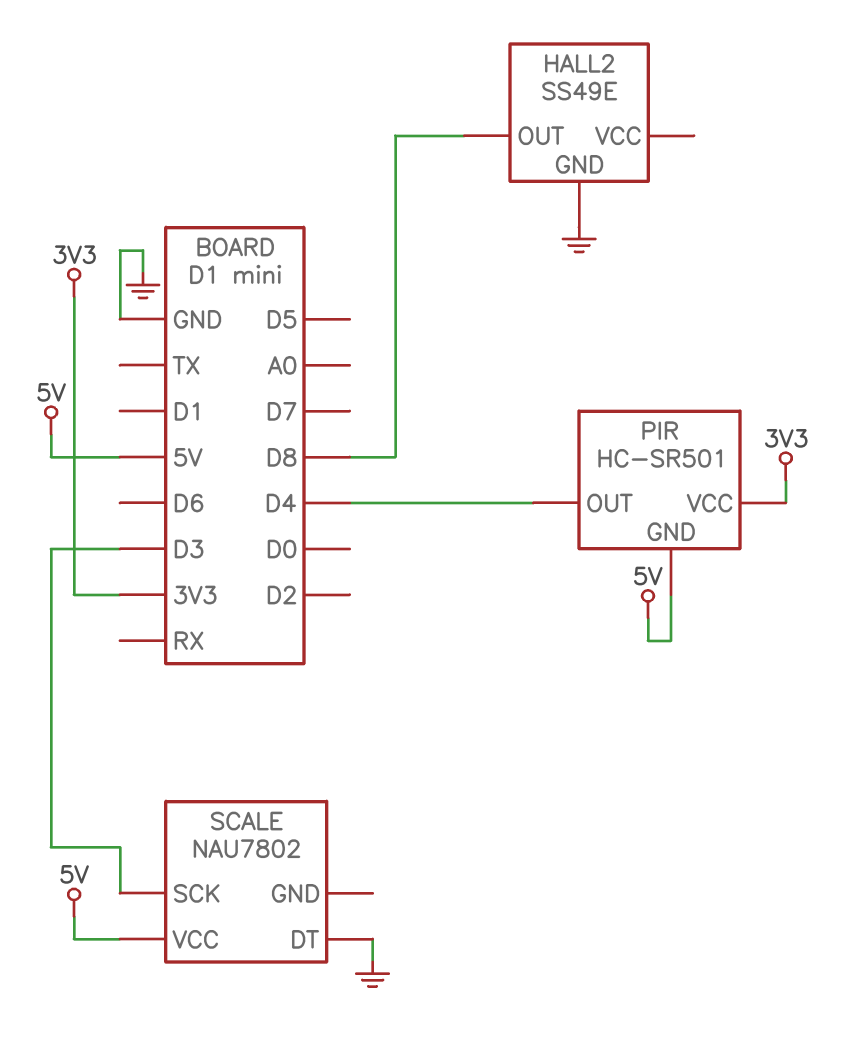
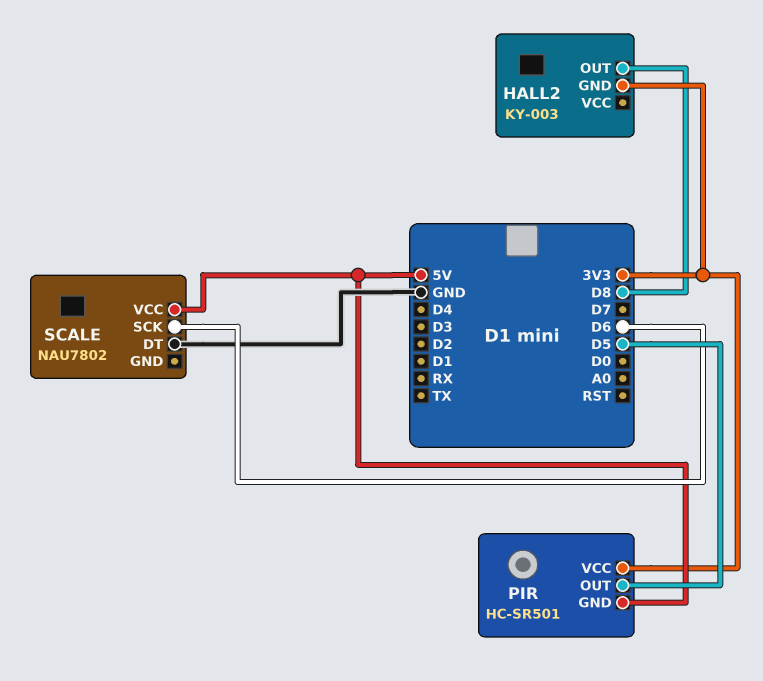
HALL2: SS49E -> KY-003
HALL2 pin GND: GND -> 3V3
PIR pin OUT: D4 -> D5
SCALE pin SCK: D3 -> D6

